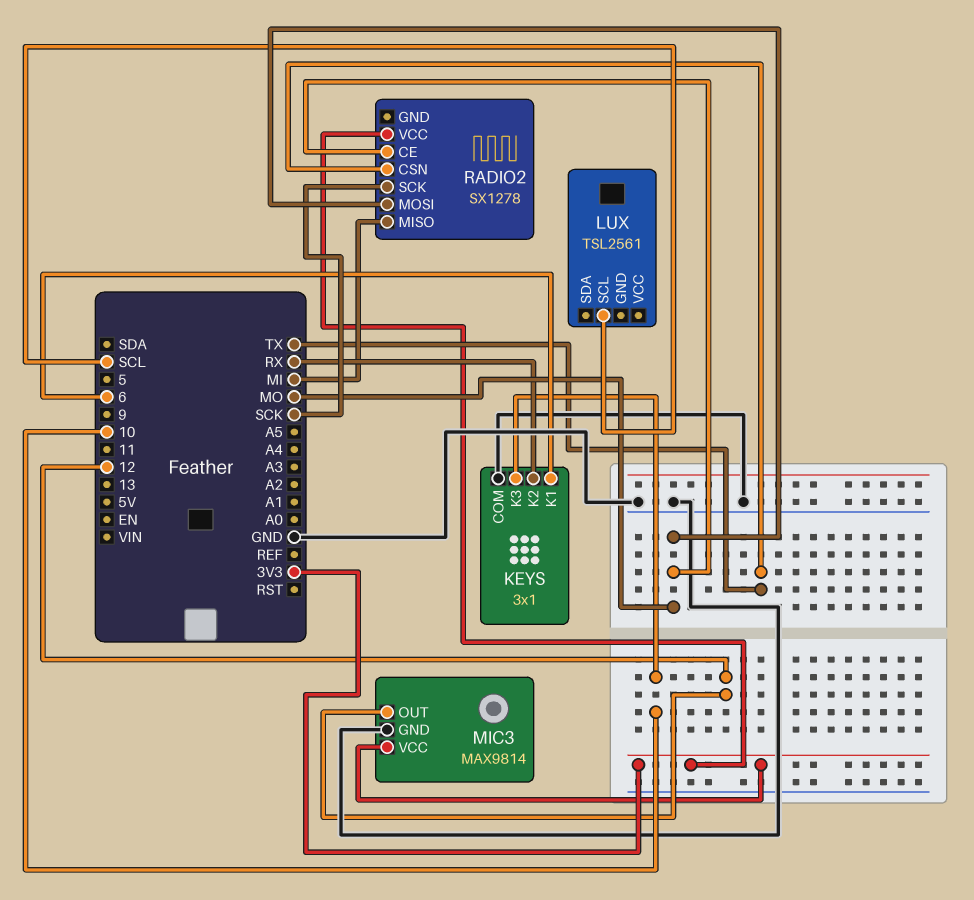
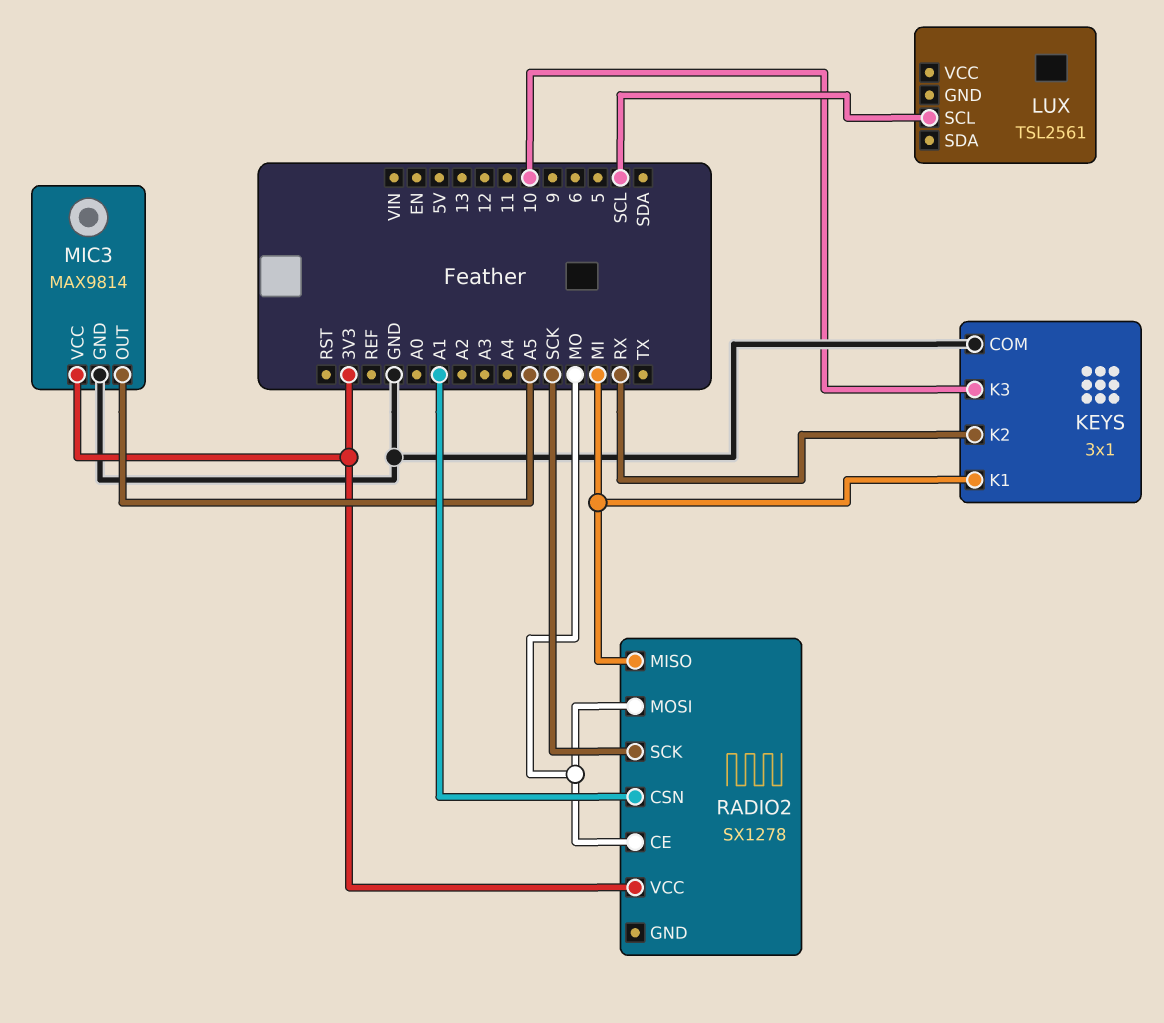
KEYS pin K1: 6 -> MI
MIC3 pin OUT: 12 -> A5
RADIO2 pin CSN: TX -> A1

